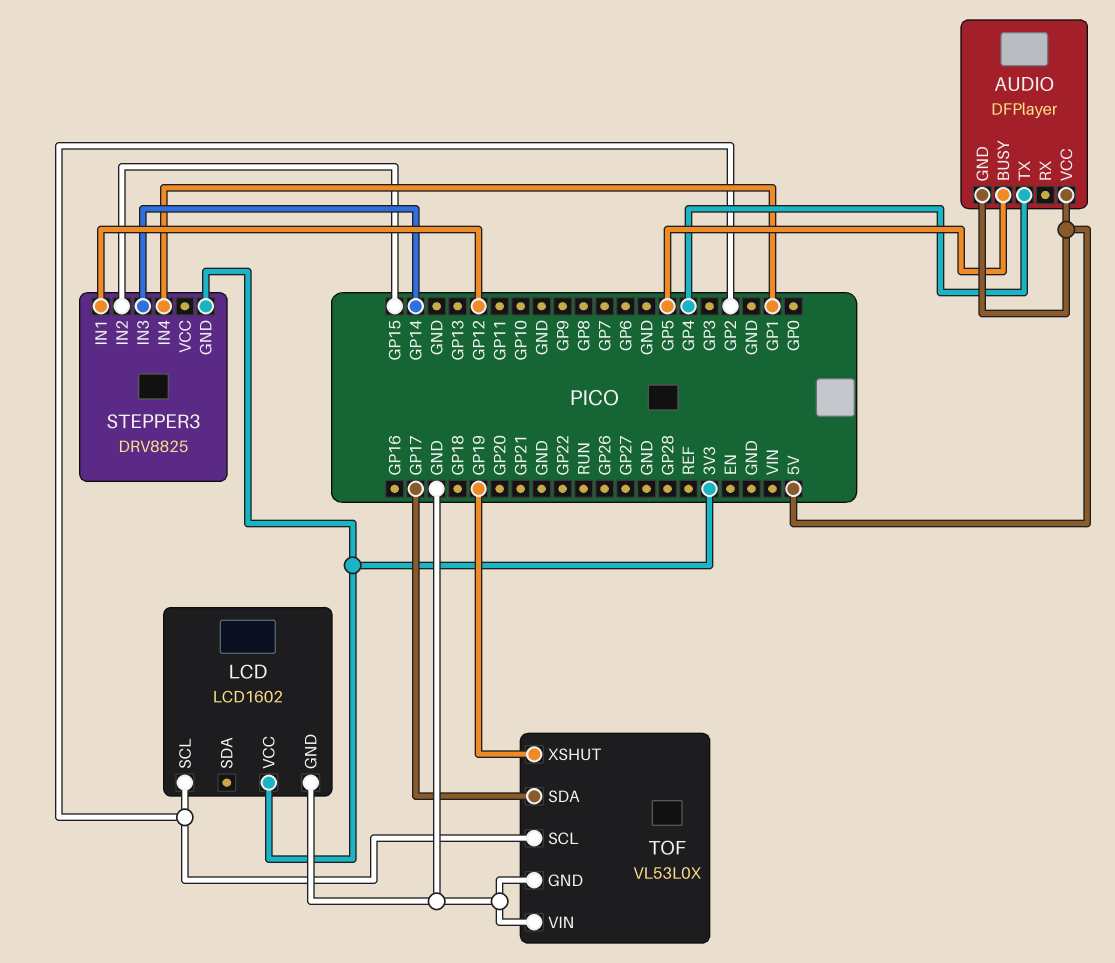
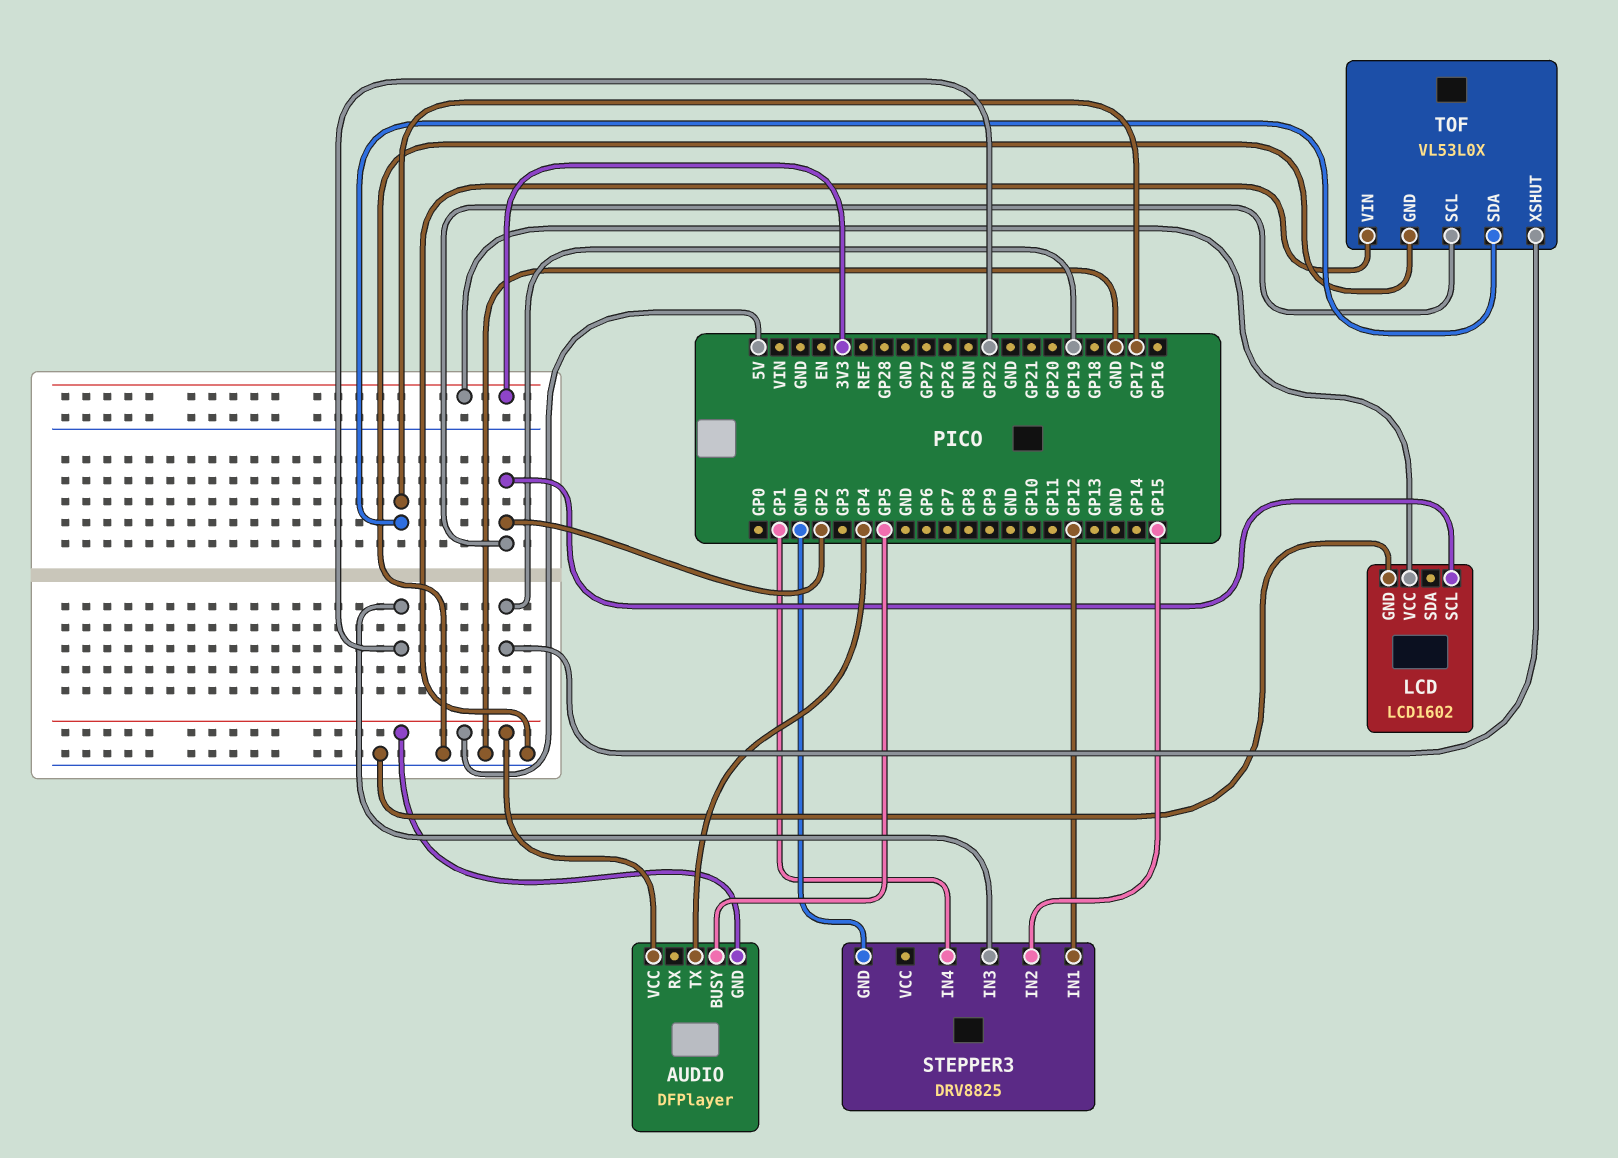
STEPPER3 pin GND: 3V3 -> GND
STEPPER3 pin IN3: GP14 -> GP22

